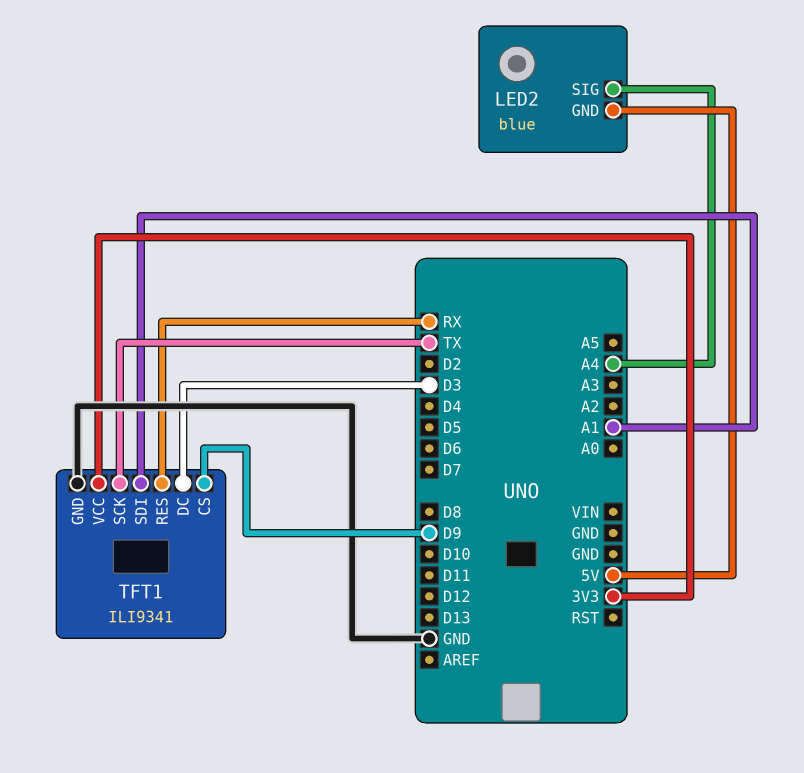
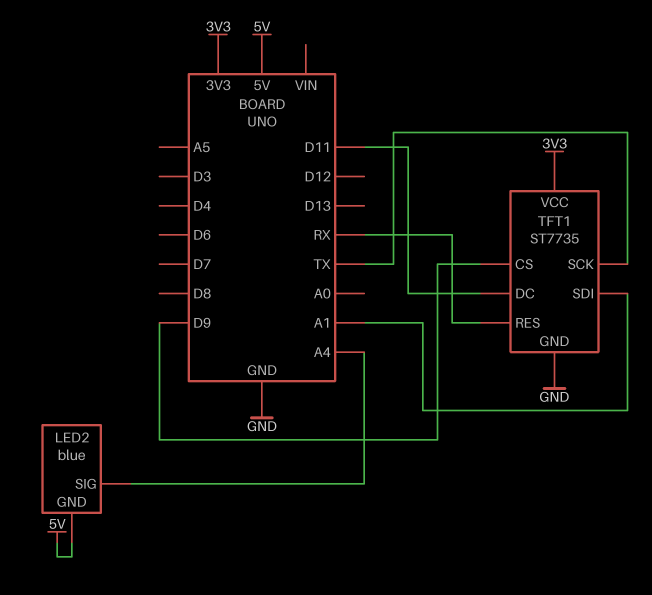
TFT1: ILI9341 -> ST7735
TFT1 pin DC: D3 -> D11

